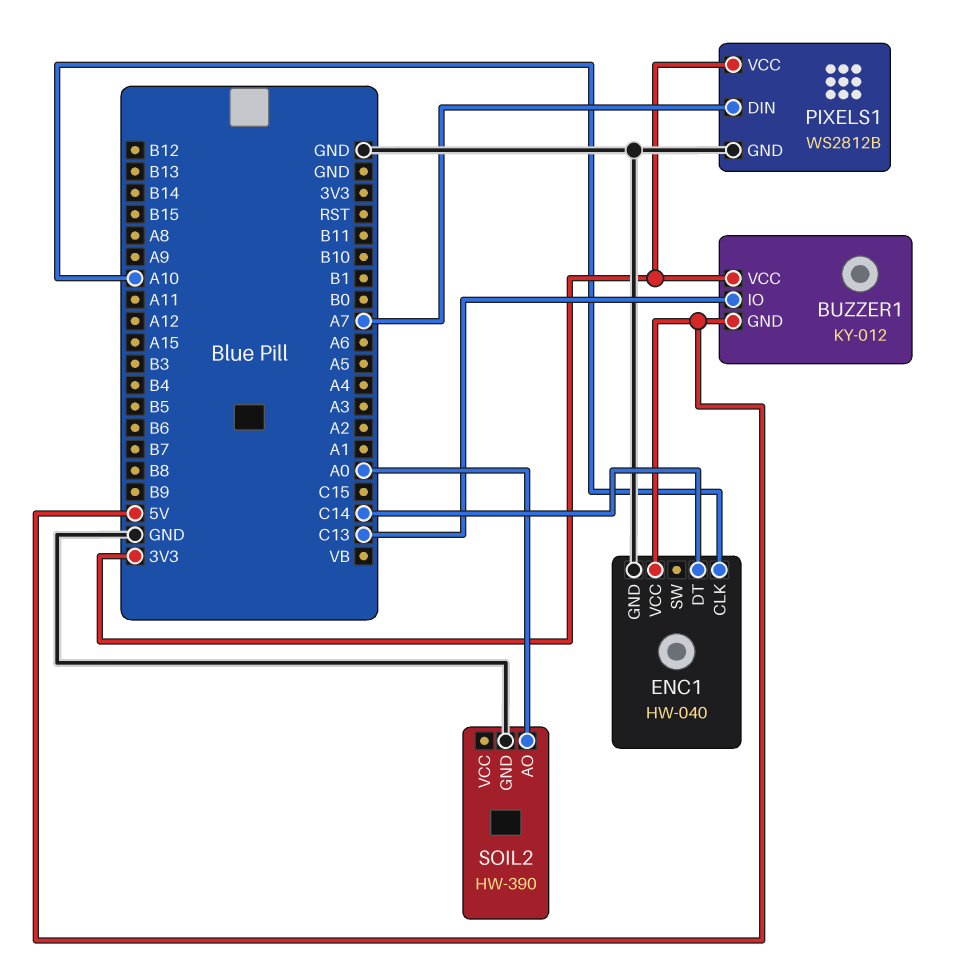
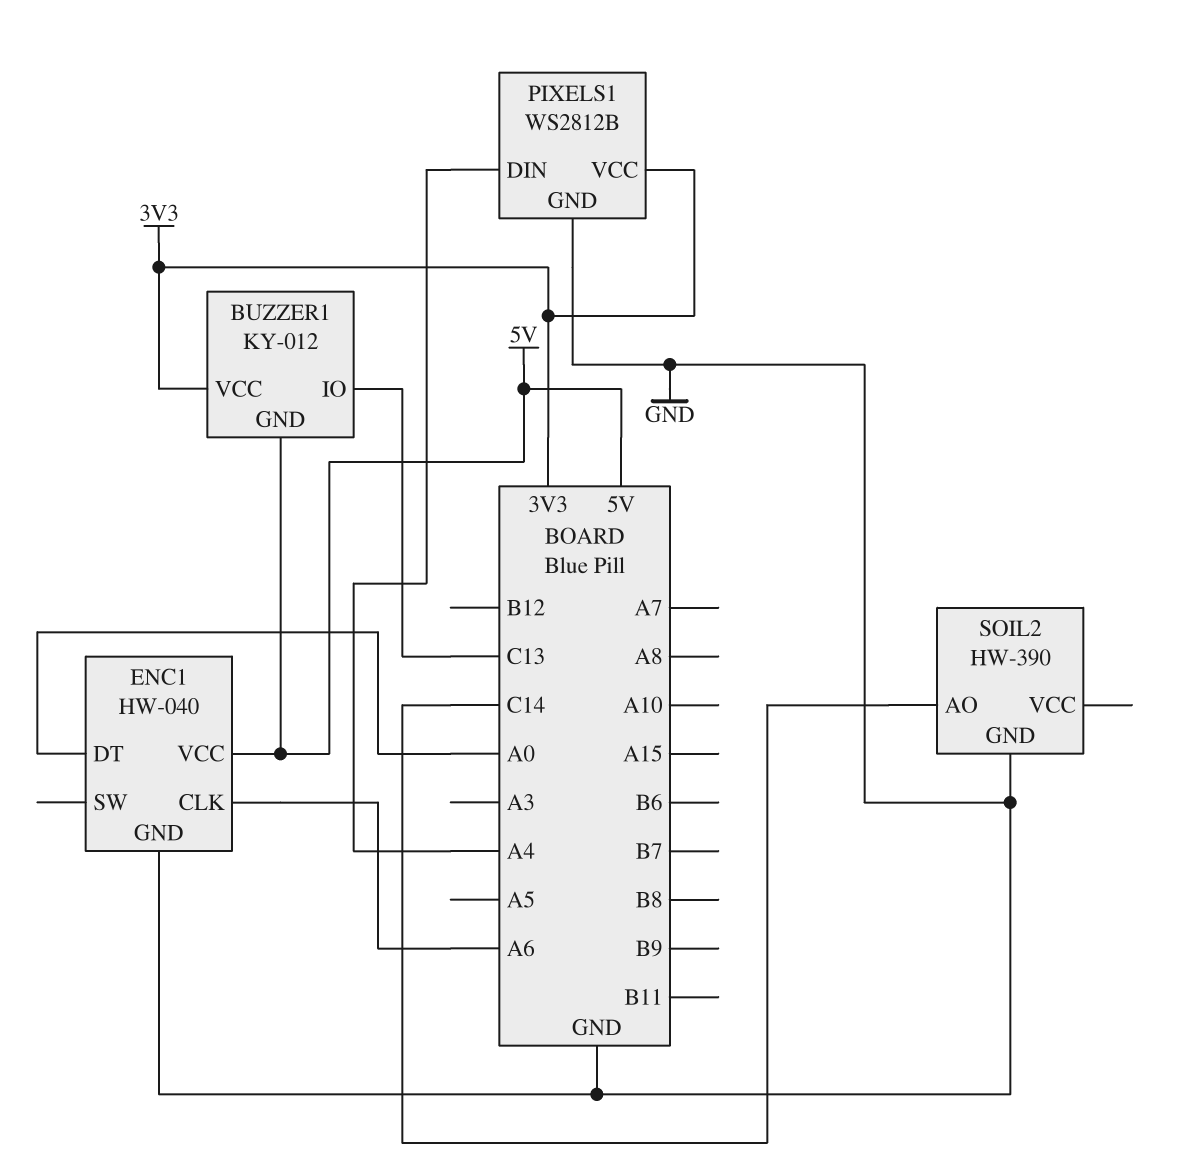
ENC1 pin CLK: A10 -> A6
ENC1 pin DT: C14 -> A0
PIXELS1 pin DIN: A7 -> A4
SOIL2 pin AO: A0 -> C14

